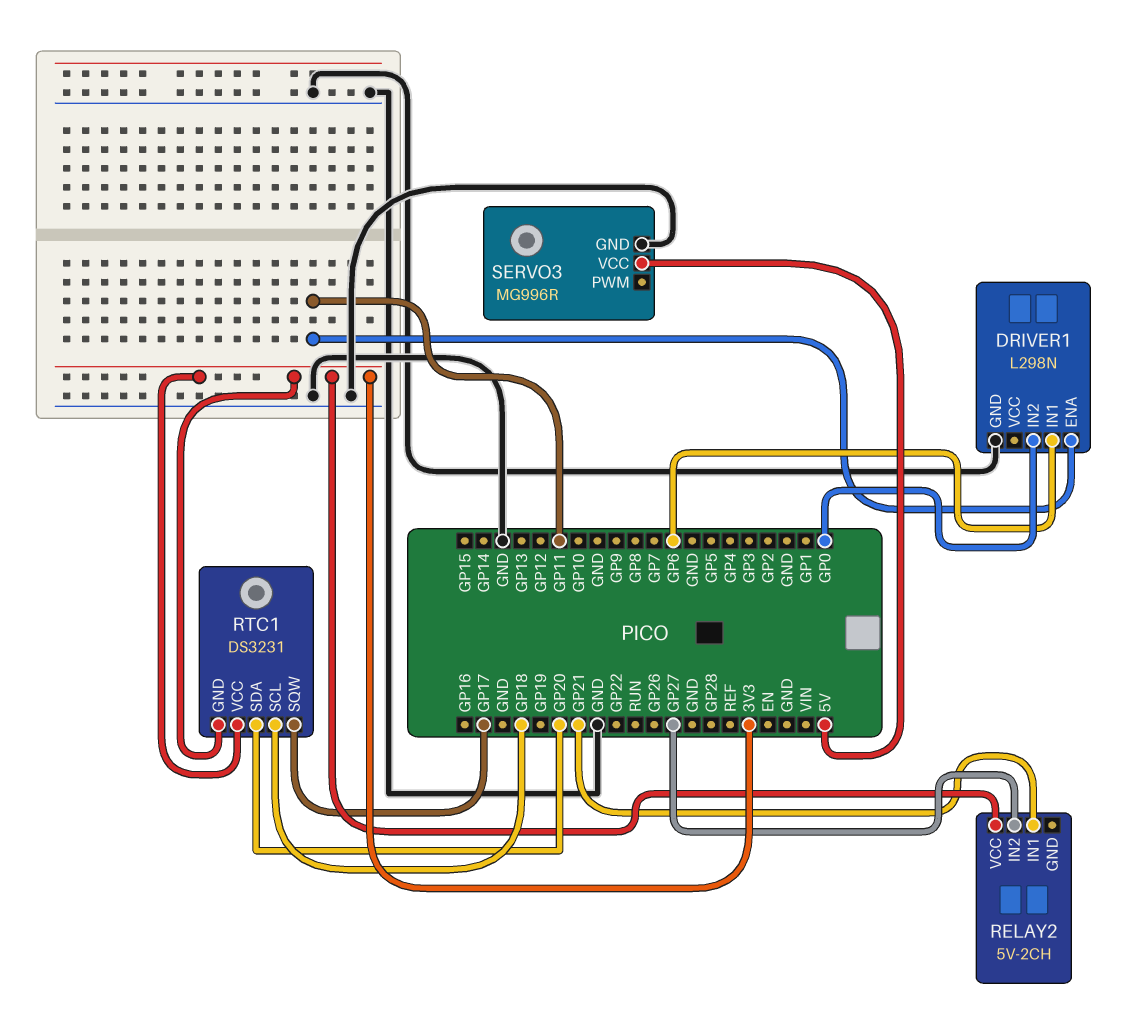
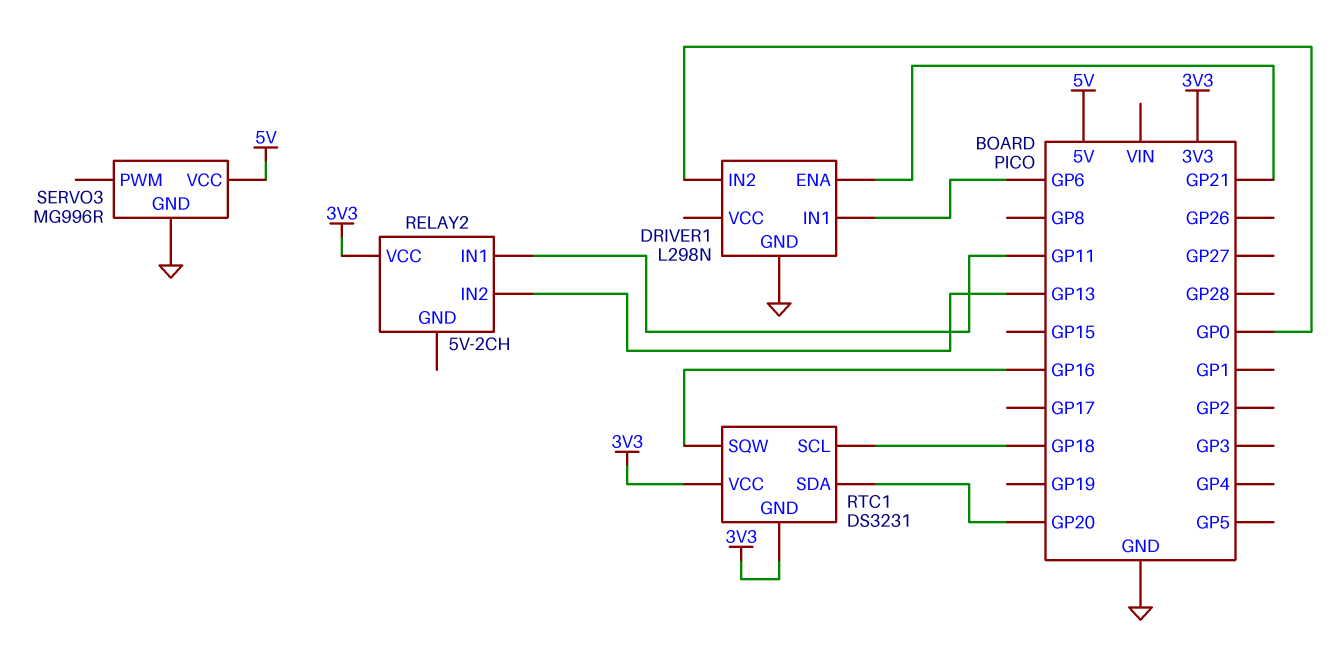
DRIVER1 pin ENA: GP11 -> GP21
RELAY2 pin IN1: GP21 -> GP11
RELAY2 pin IN2: GP27 -> GP13
RTC1 pin SQW: GP17 -> GP16

